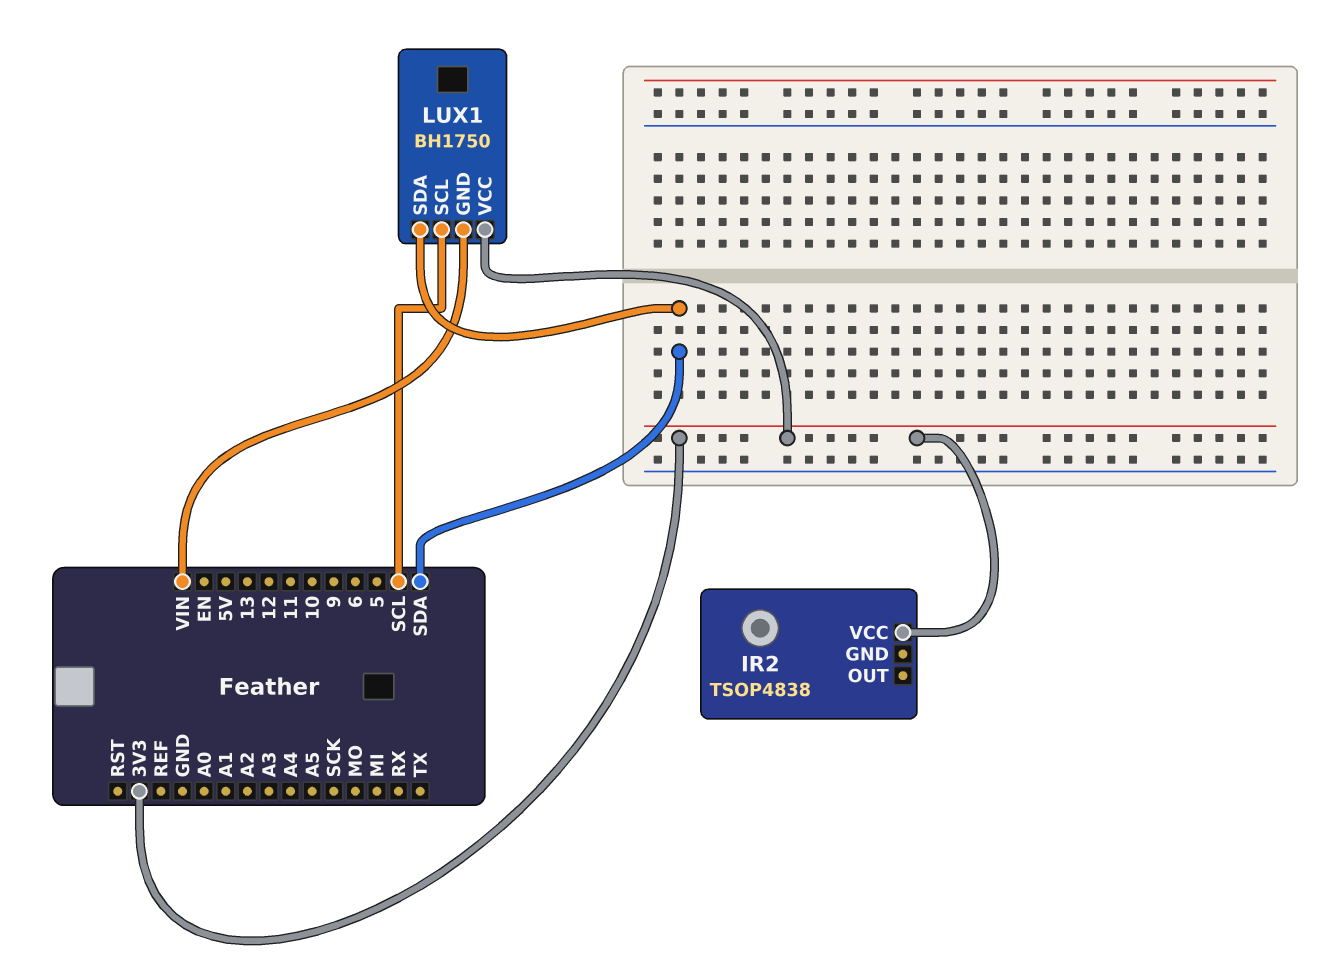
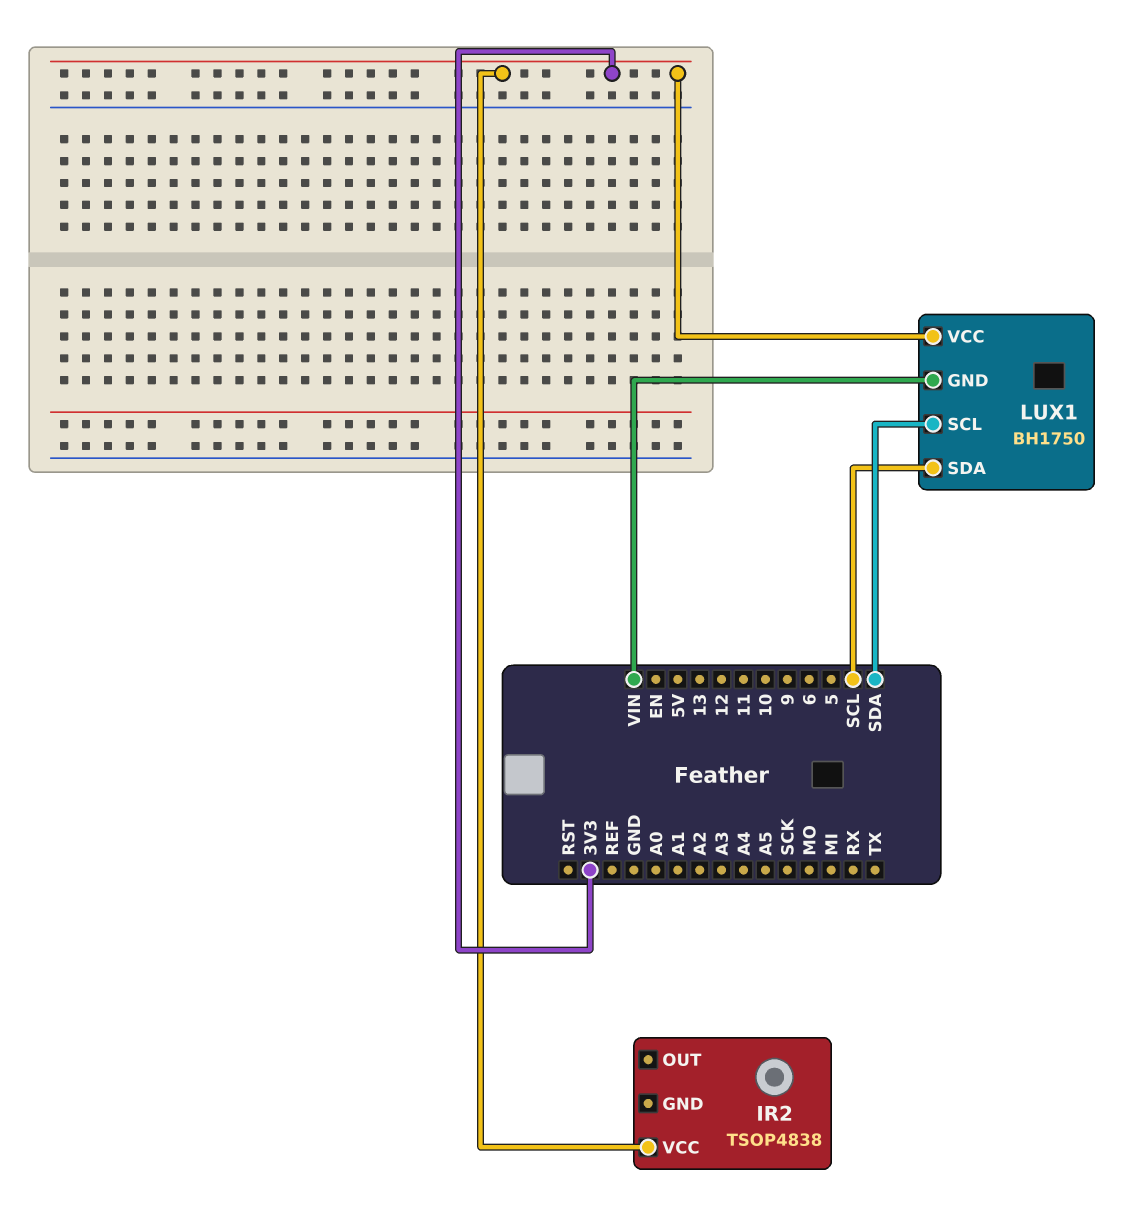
LUX1 pin SCL: SCL -> SDA
LUX1 pin SDA: SDA -> SCL

